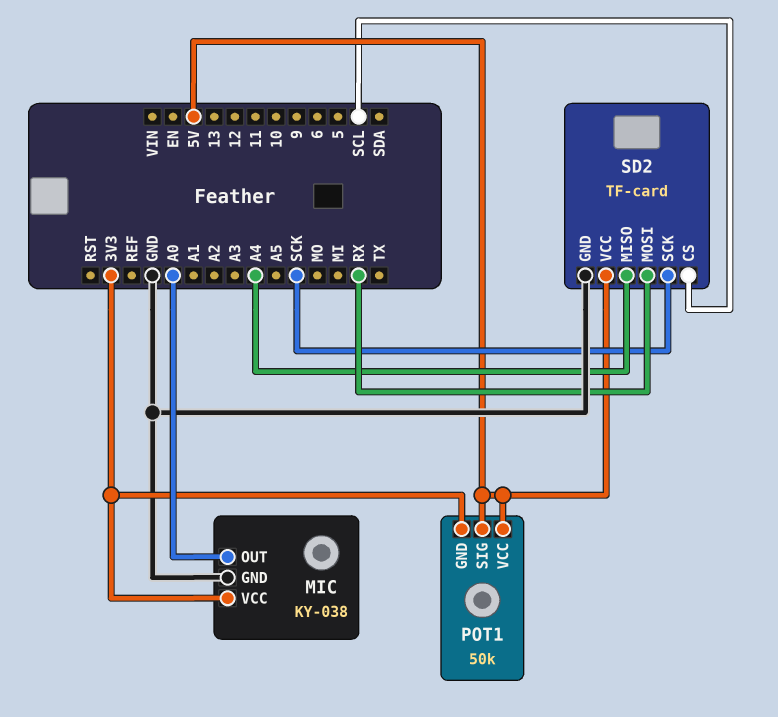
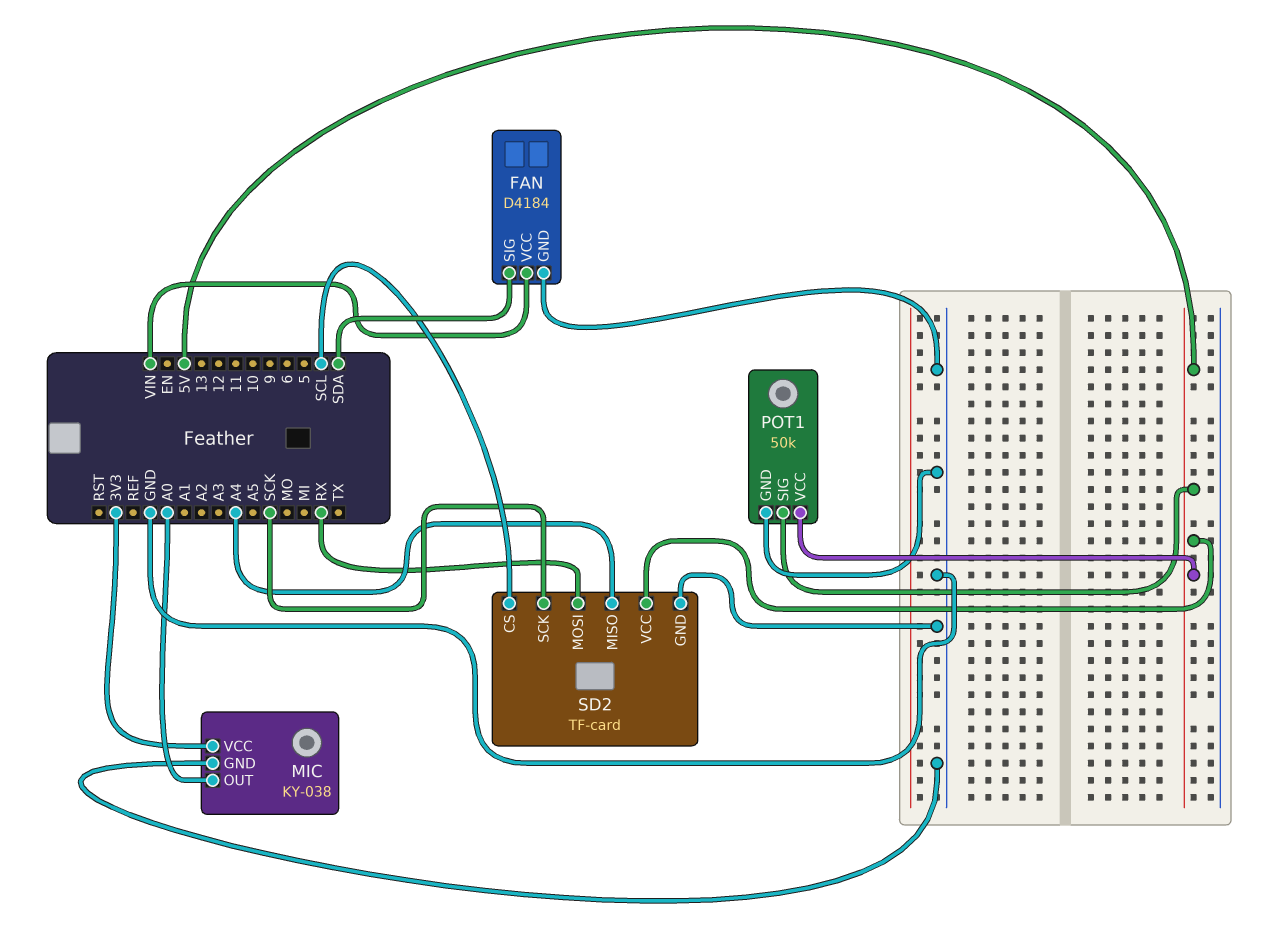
FAN: none -> D4184
FAN pin GND: none -> GND
FAN pin SIG: none -> SDA
FAN pin VCC: none -> VIN
POT1 pin GND: 3V3 -> GND

